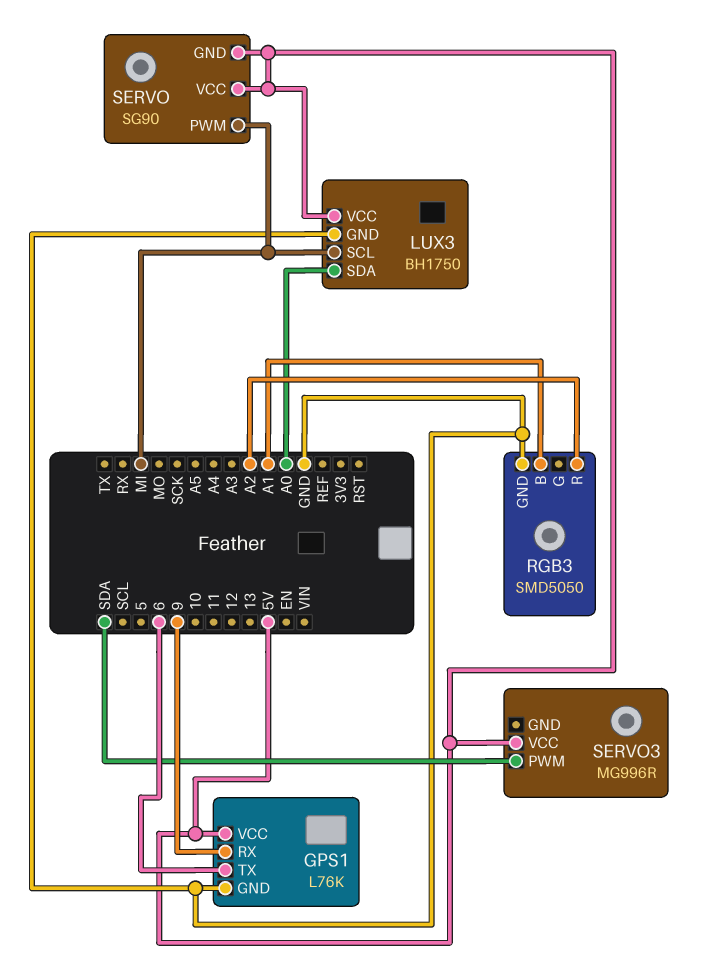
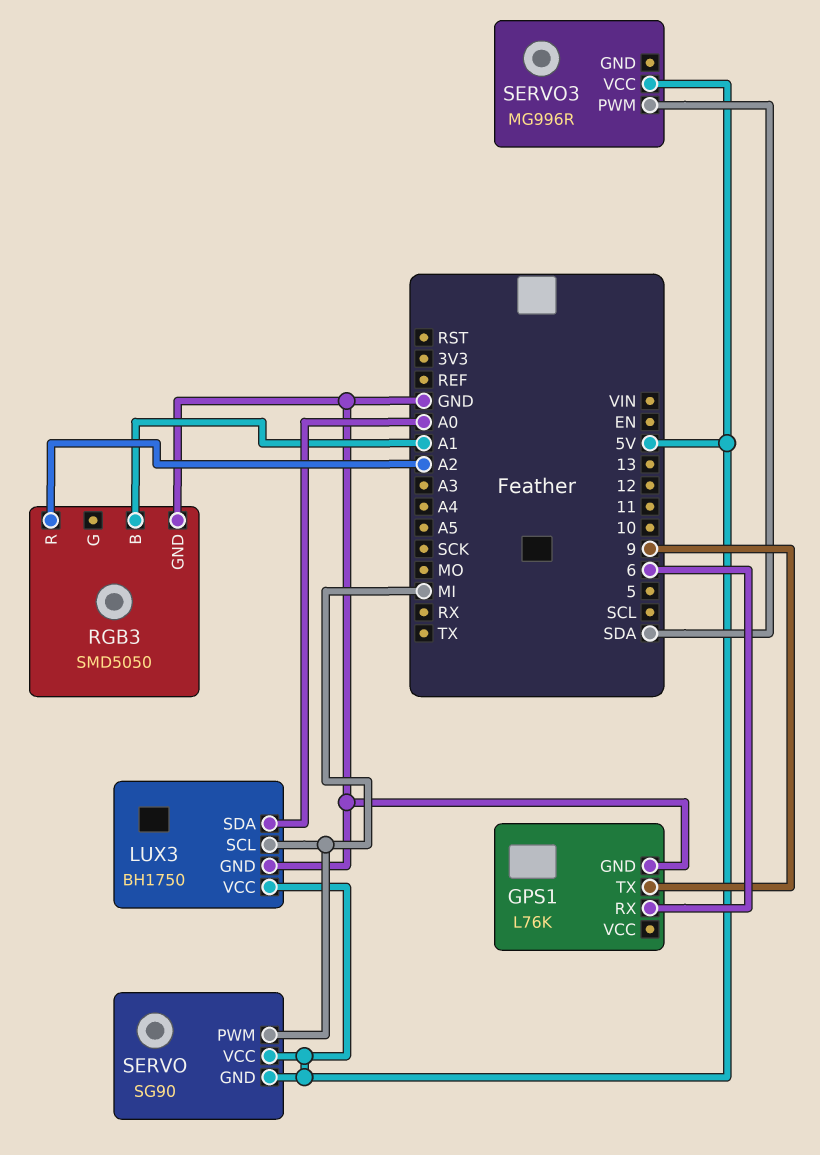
GPS1 pin RX: 9 -> 6
GPS1 pin TX: 6 -> 9
GPS1 pin VCC: 5V -> none

